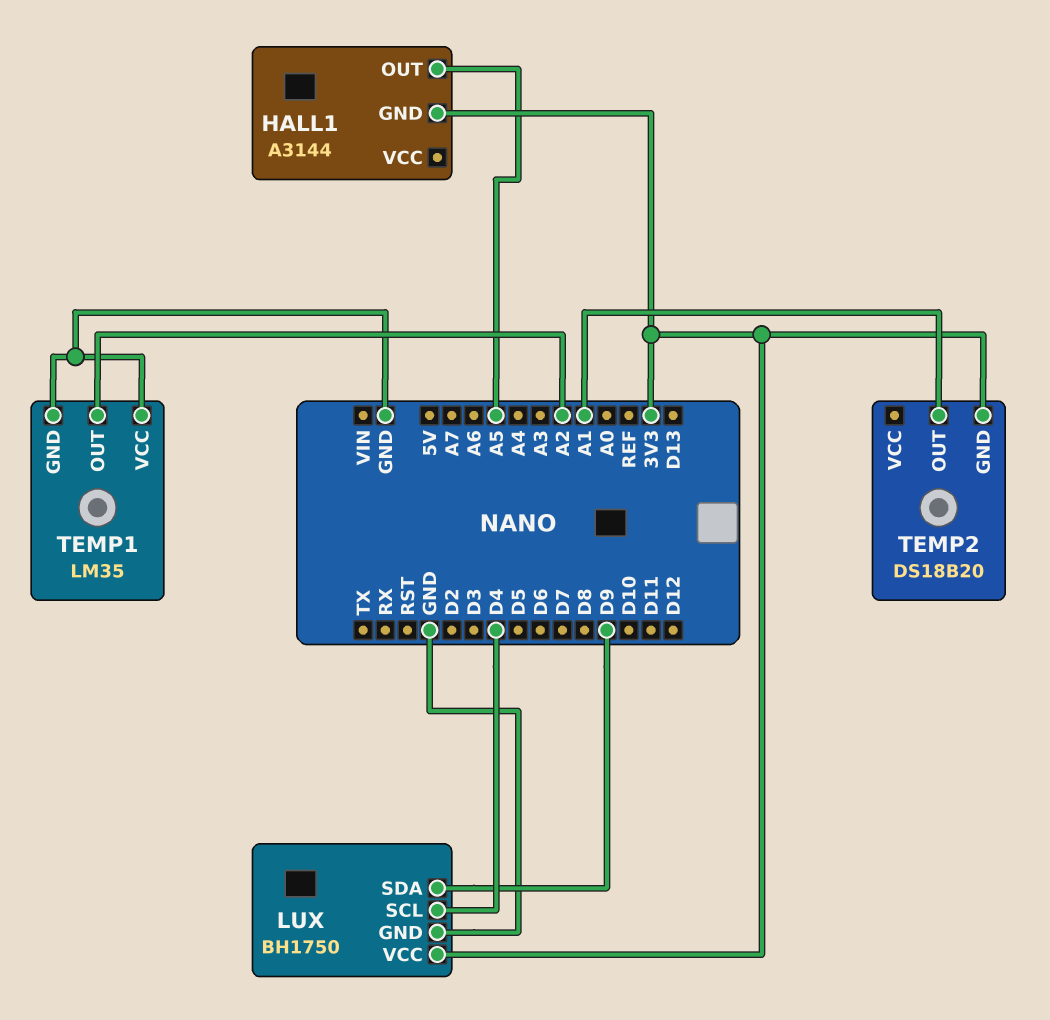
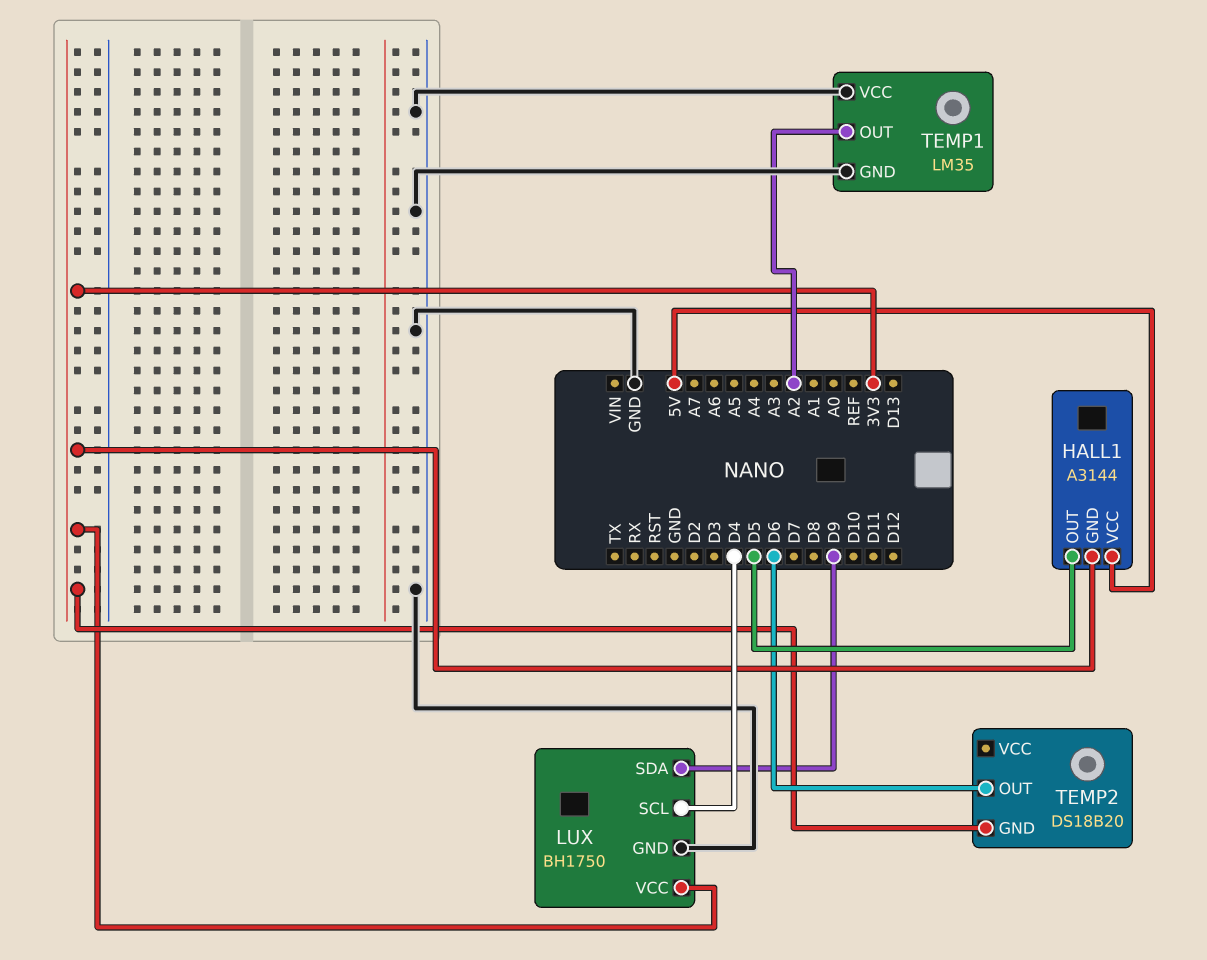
HALL1 pin OUT: A5 -> D5
HALL1 pin VCC: none -> 5V
TEMP2 pin OUT: A1 -> D6

